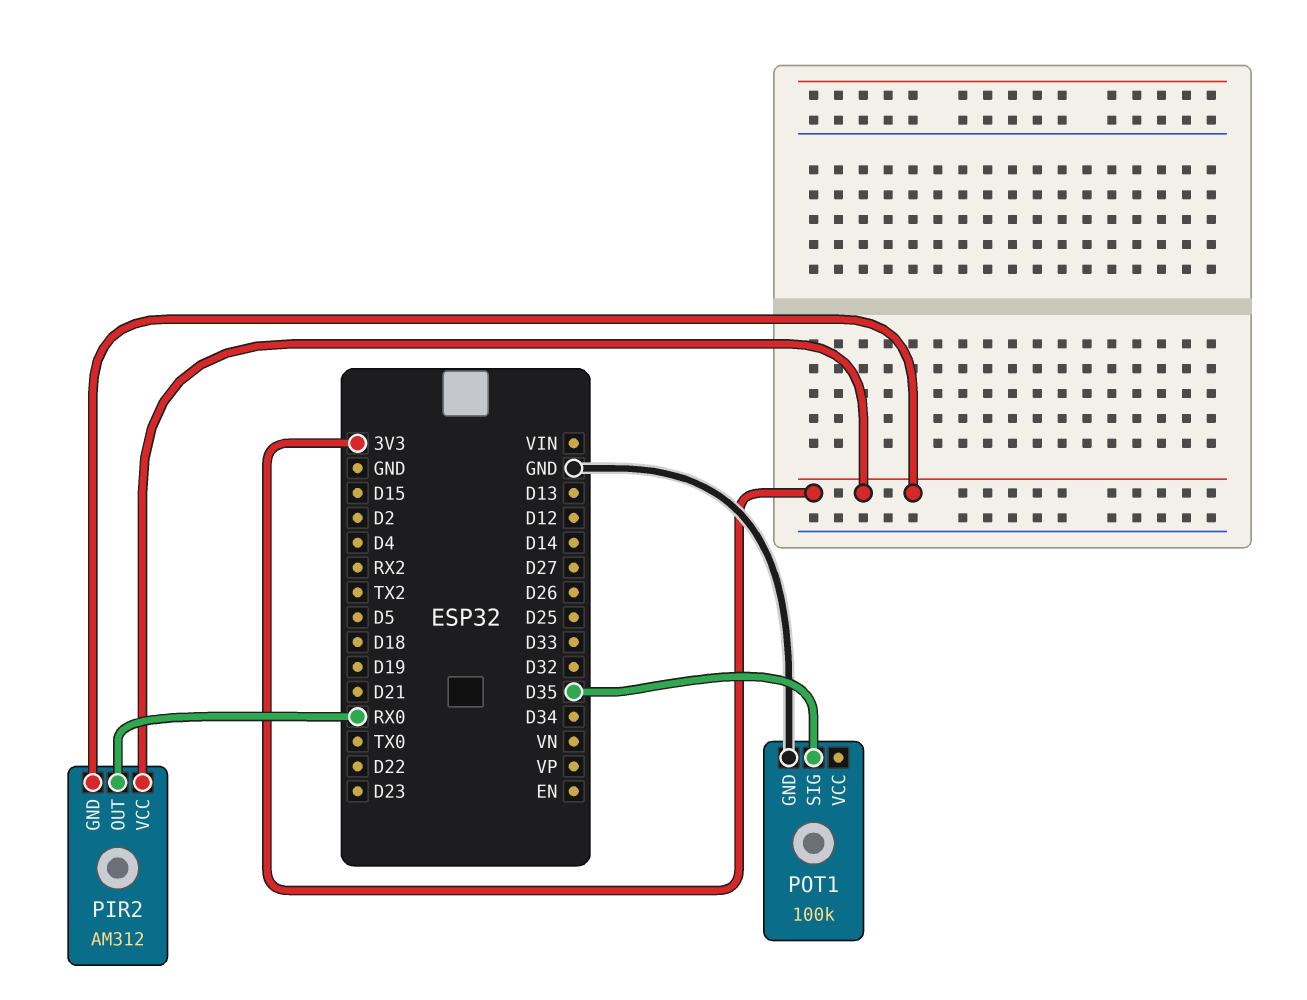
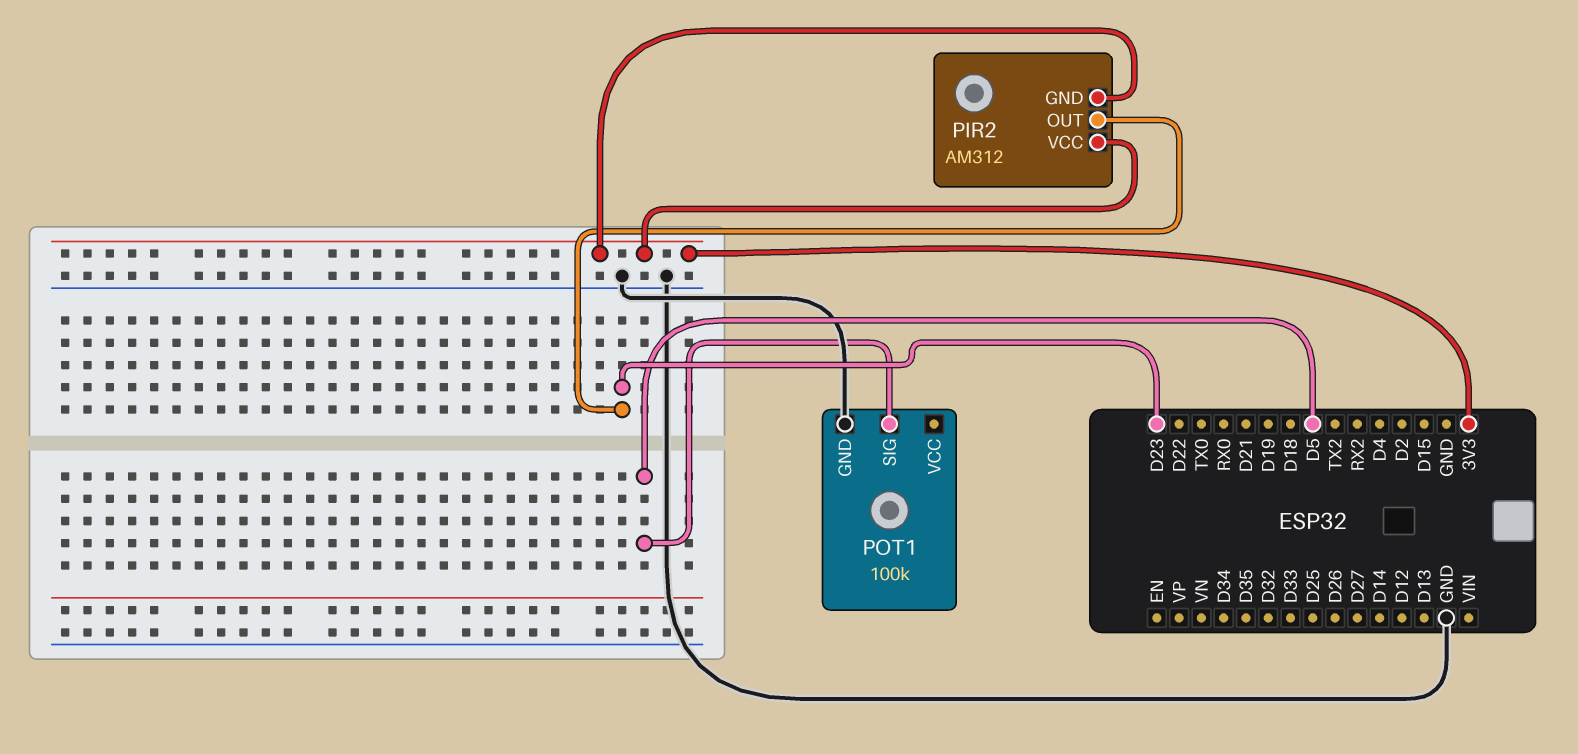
PIR2 pin OUT: RX0 -> D23
POT1 pin SIG: D35 -> D5

